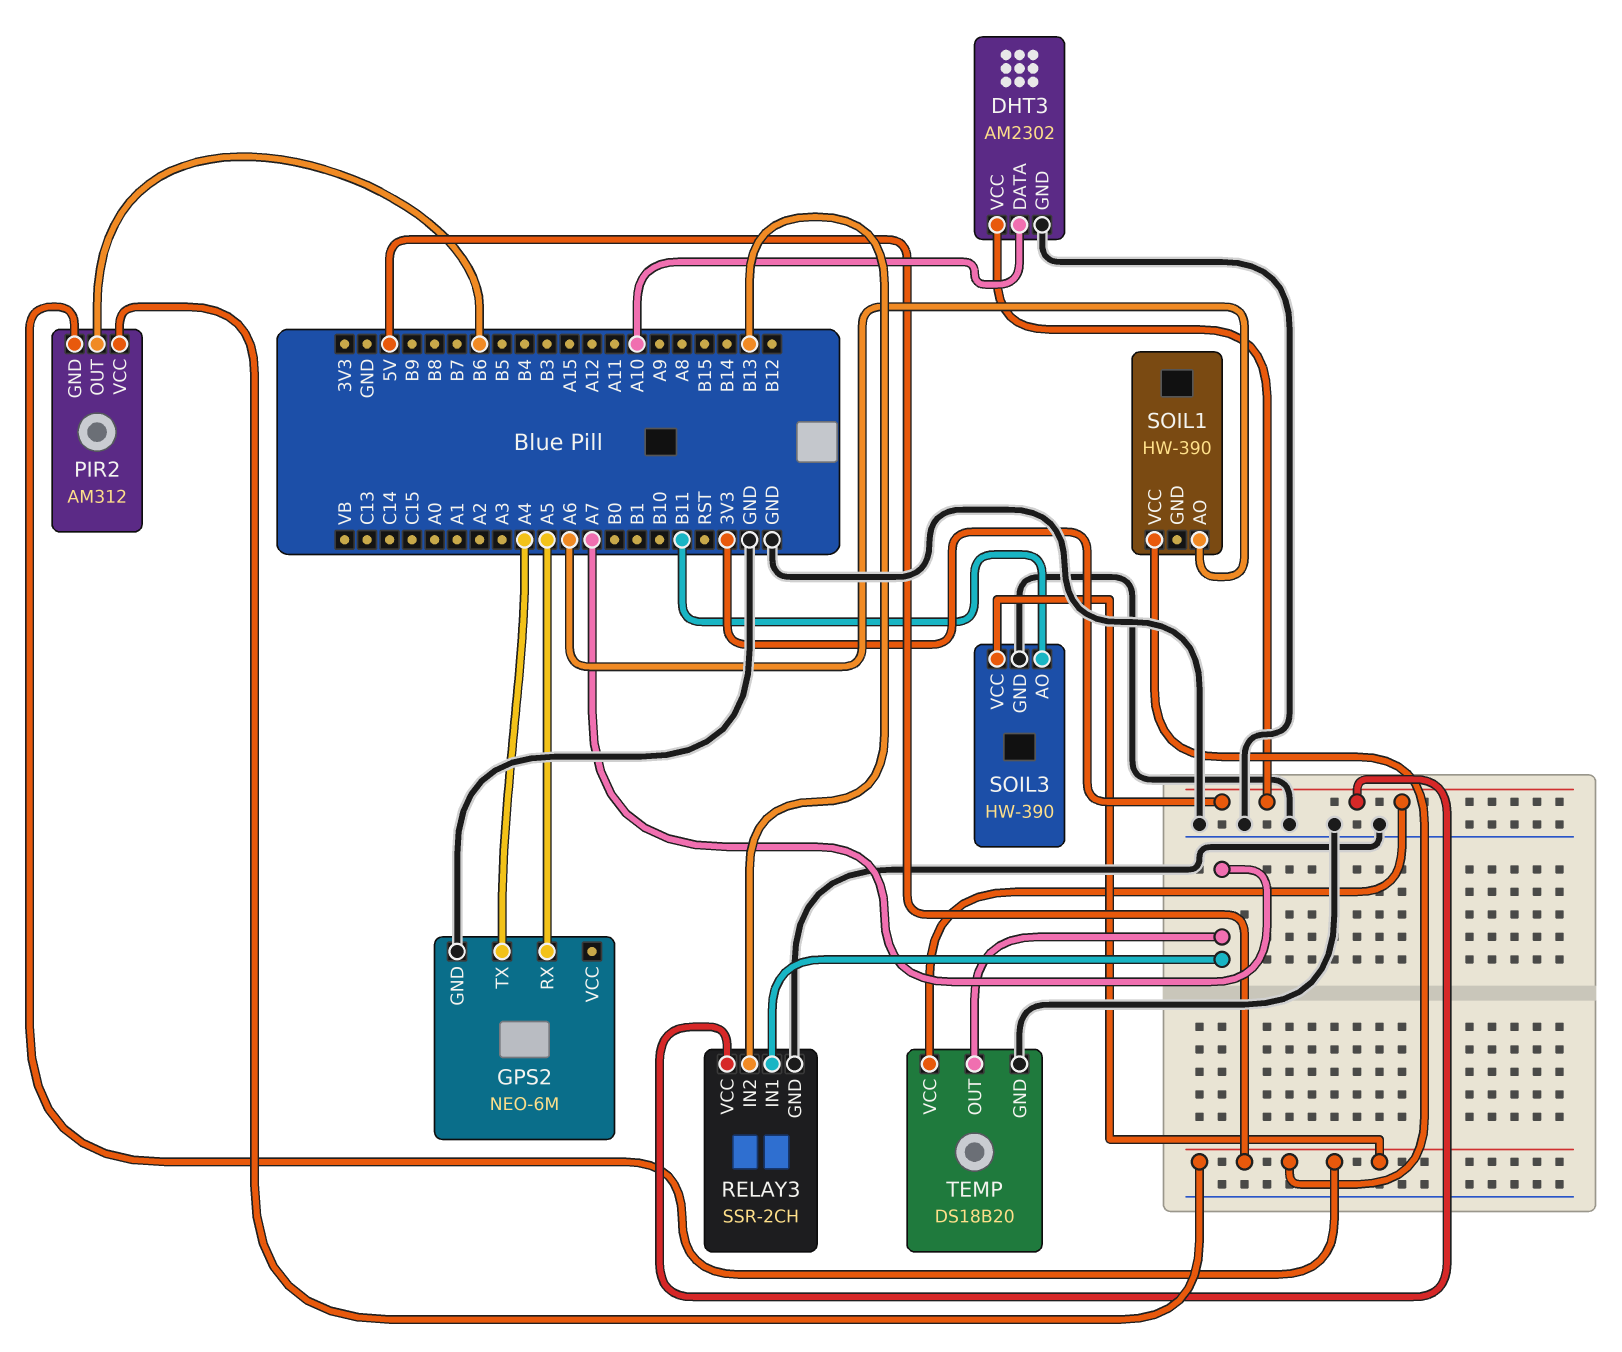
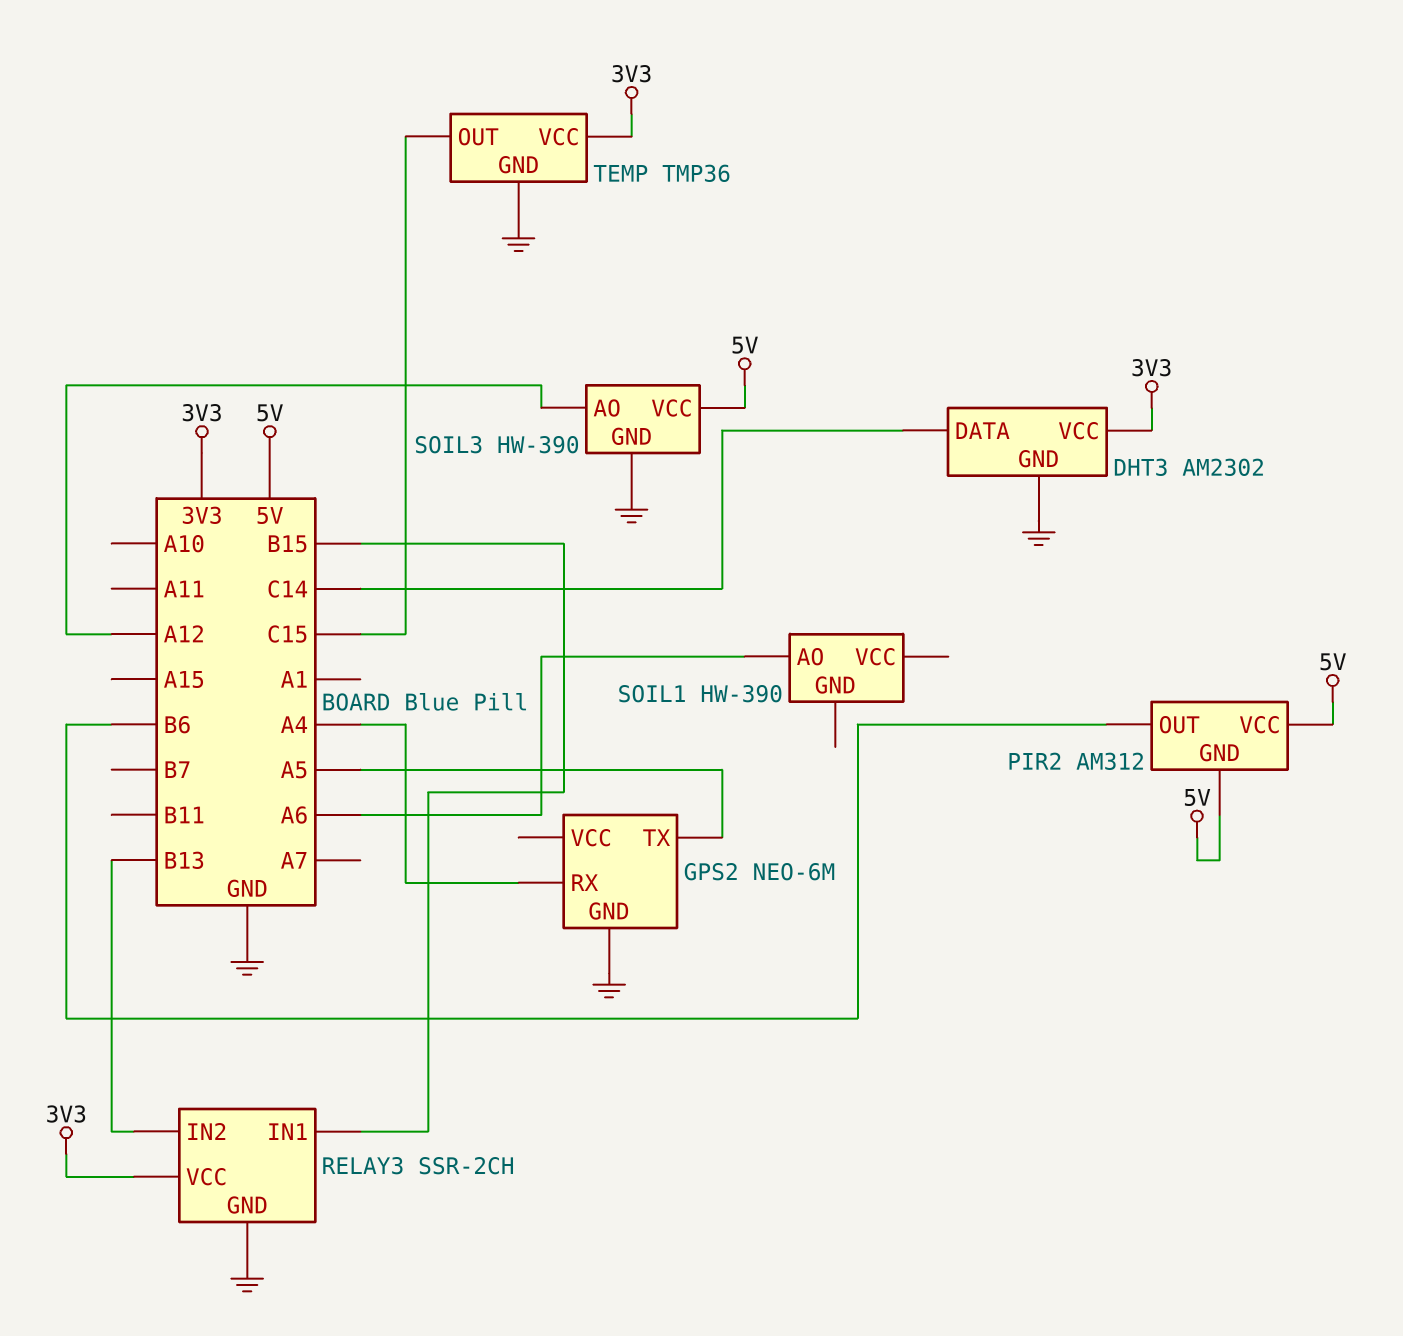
DHT3 pin DATA: A10 -> C14
GPS2 pin RX: A5 -> A4
GPS2 pin TX: A4 -> A5
RELAY3 pin IN1: A7 -> B15
SOIL1 pin VCC: 5V -> none
SOIL3 pin AO: B11 -> A12
TEMP: DS18B20 -> TMP36
TEMP pin OUT: A7 -> C15

